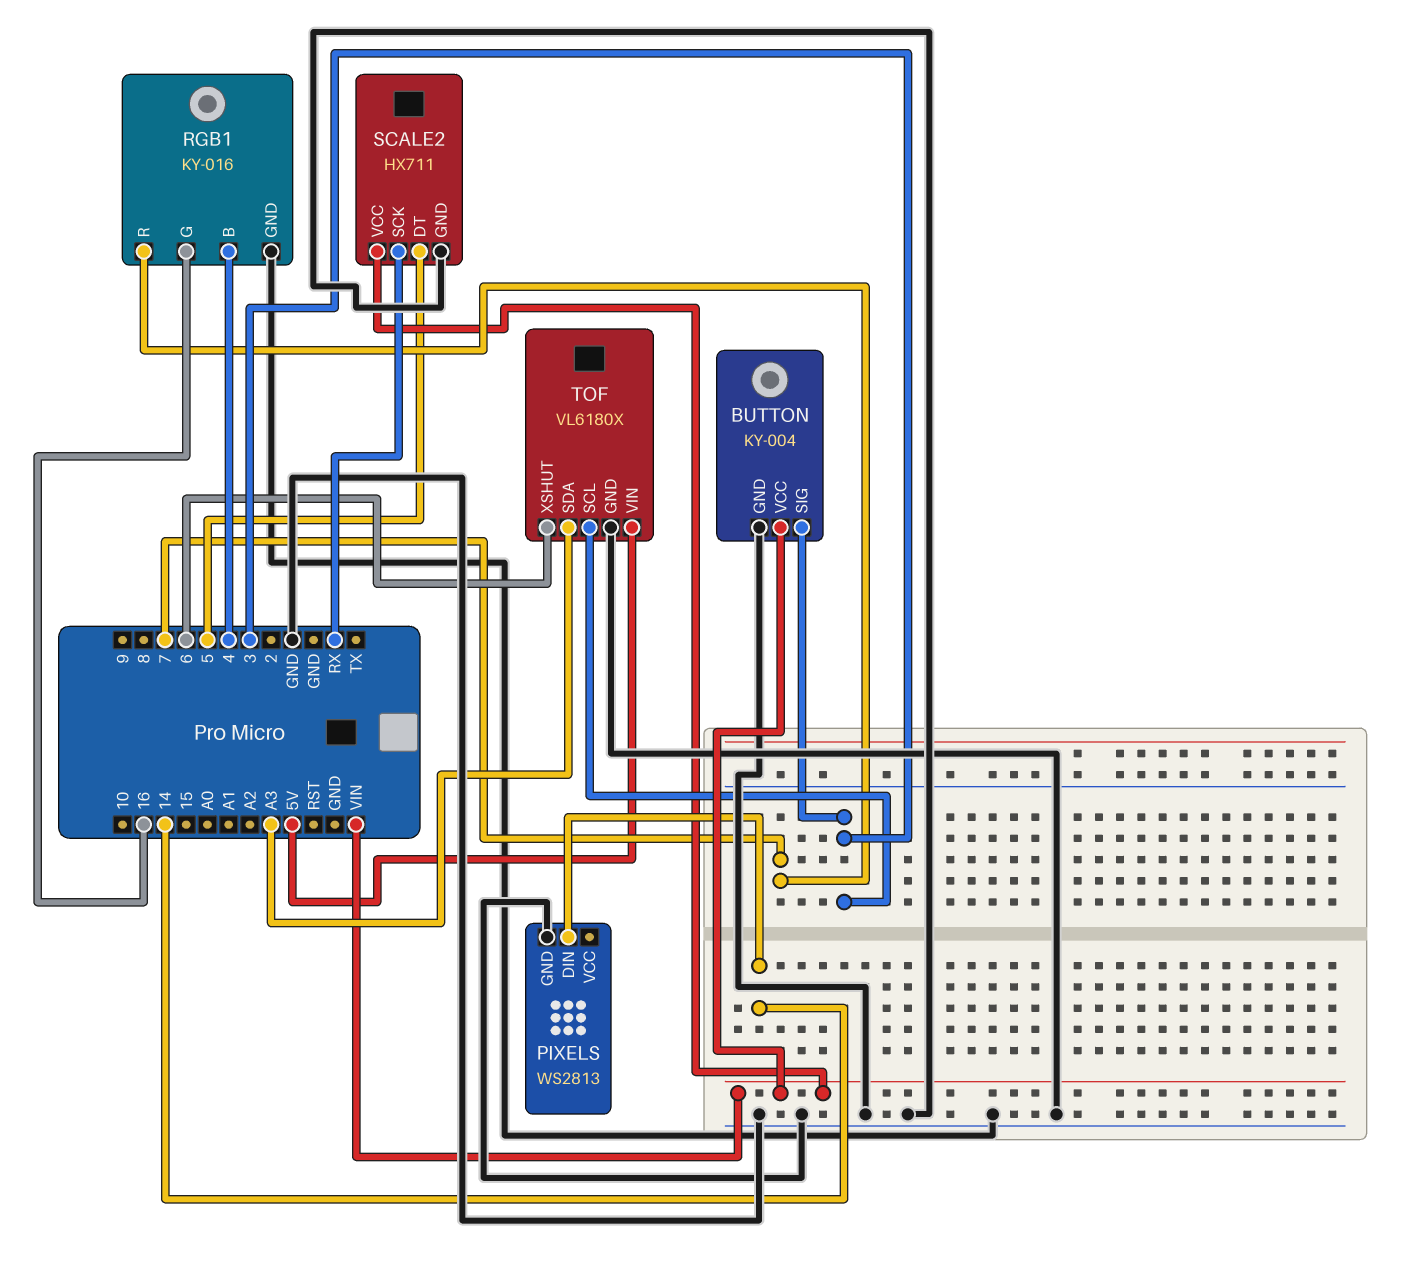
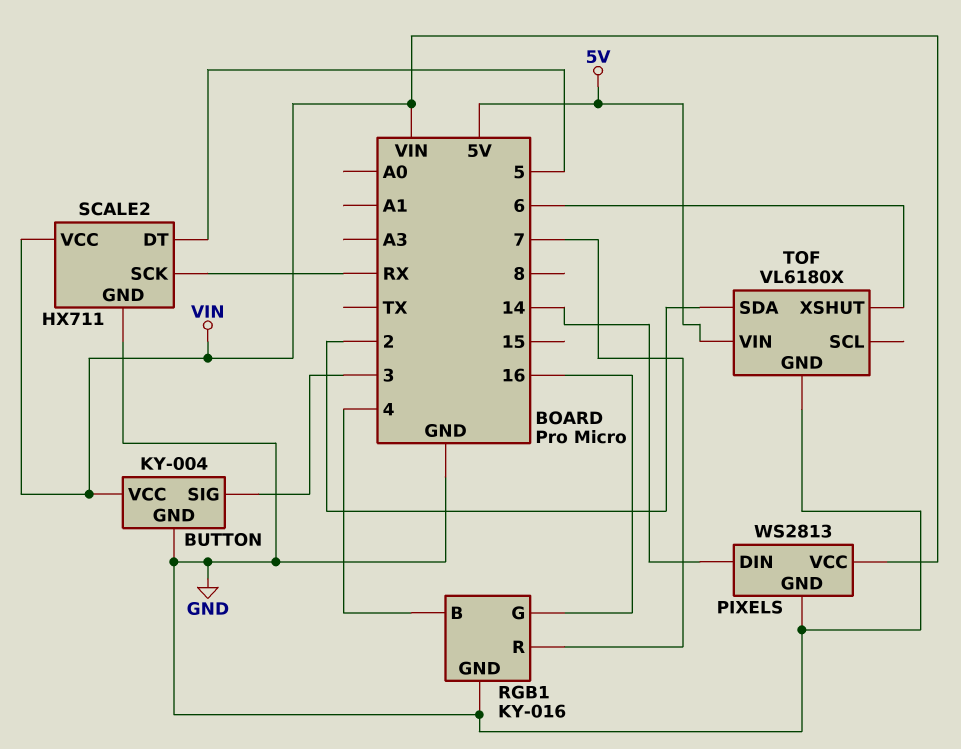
PIXELS pin VCC: none -> VIN
TOF pin SCL: 3 -> none
TOF pin SDA: A3 -> 2

